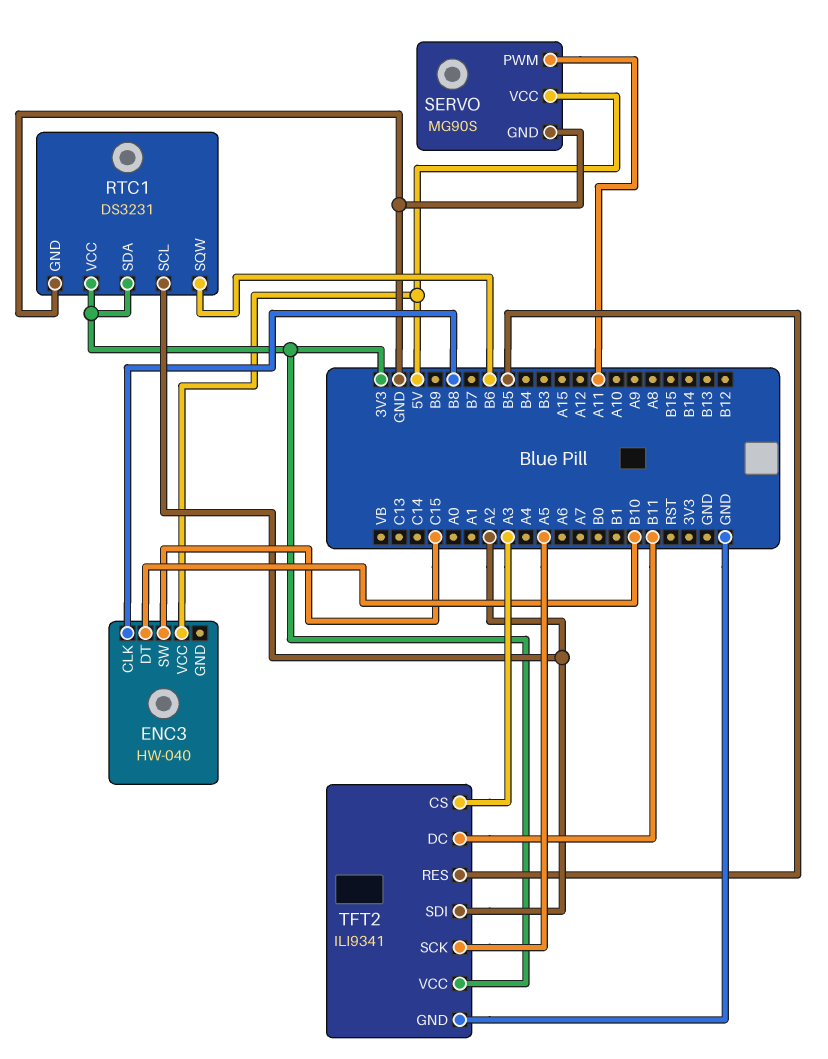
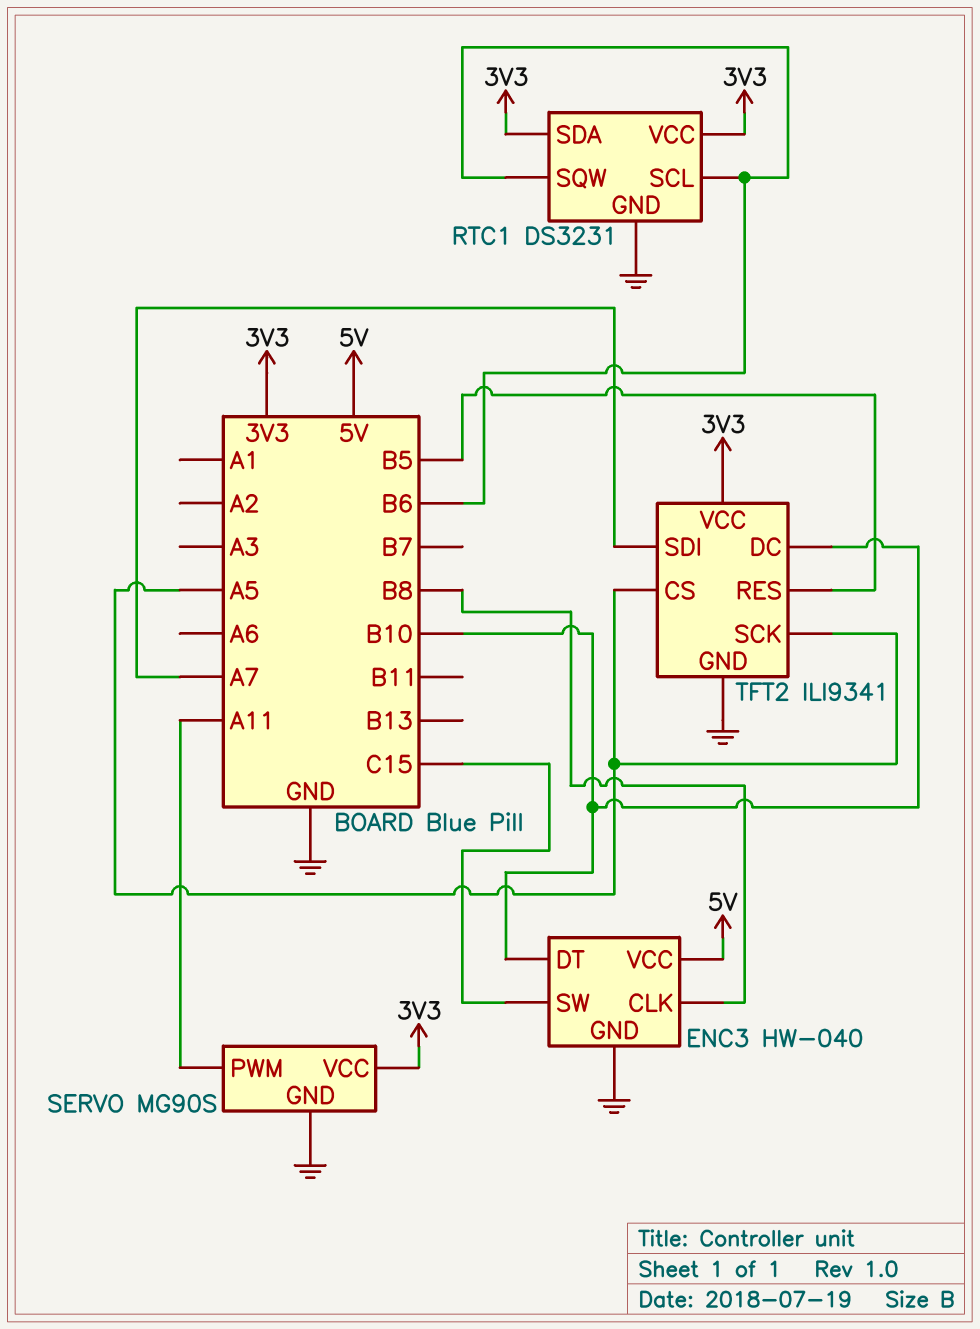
ENC3 pin GND: none -> GND
RTC1 pin SCL: A2 -> B6
SERVO pin VCC: 5V -> 3V3
TFT2 pin CS: A3 -> A5
TFT2 pin DC: B11 -> B10
TFT2 pin SDI: A2 -> A7

